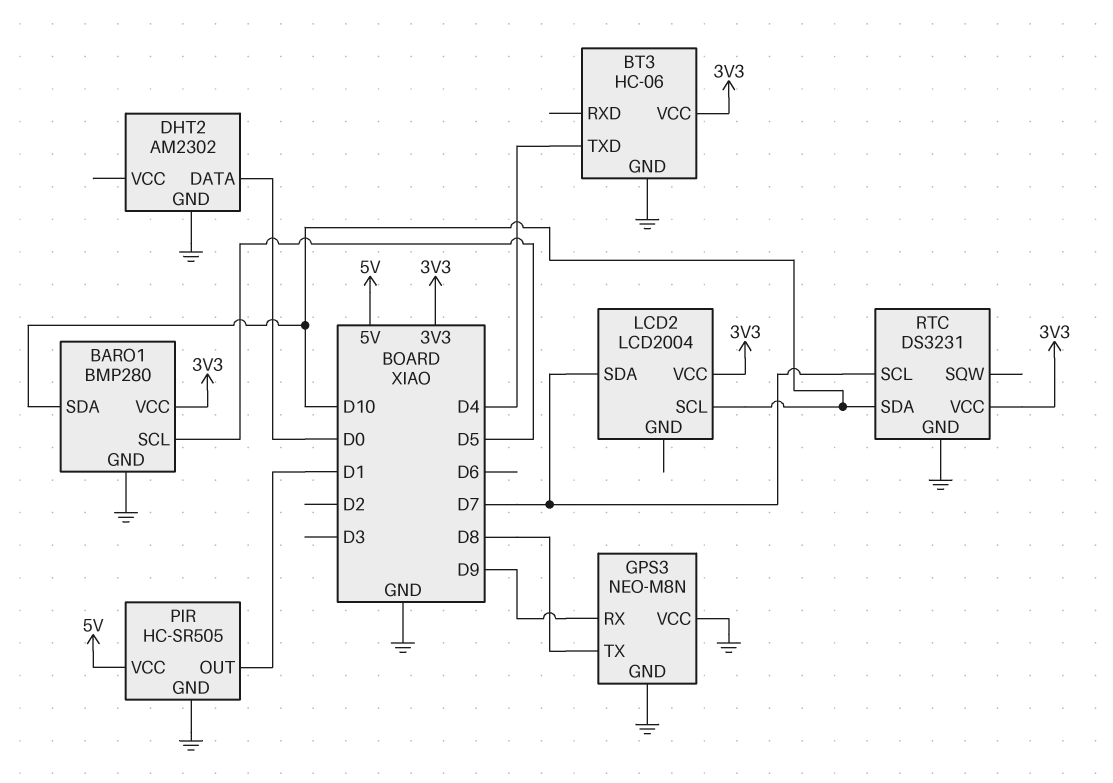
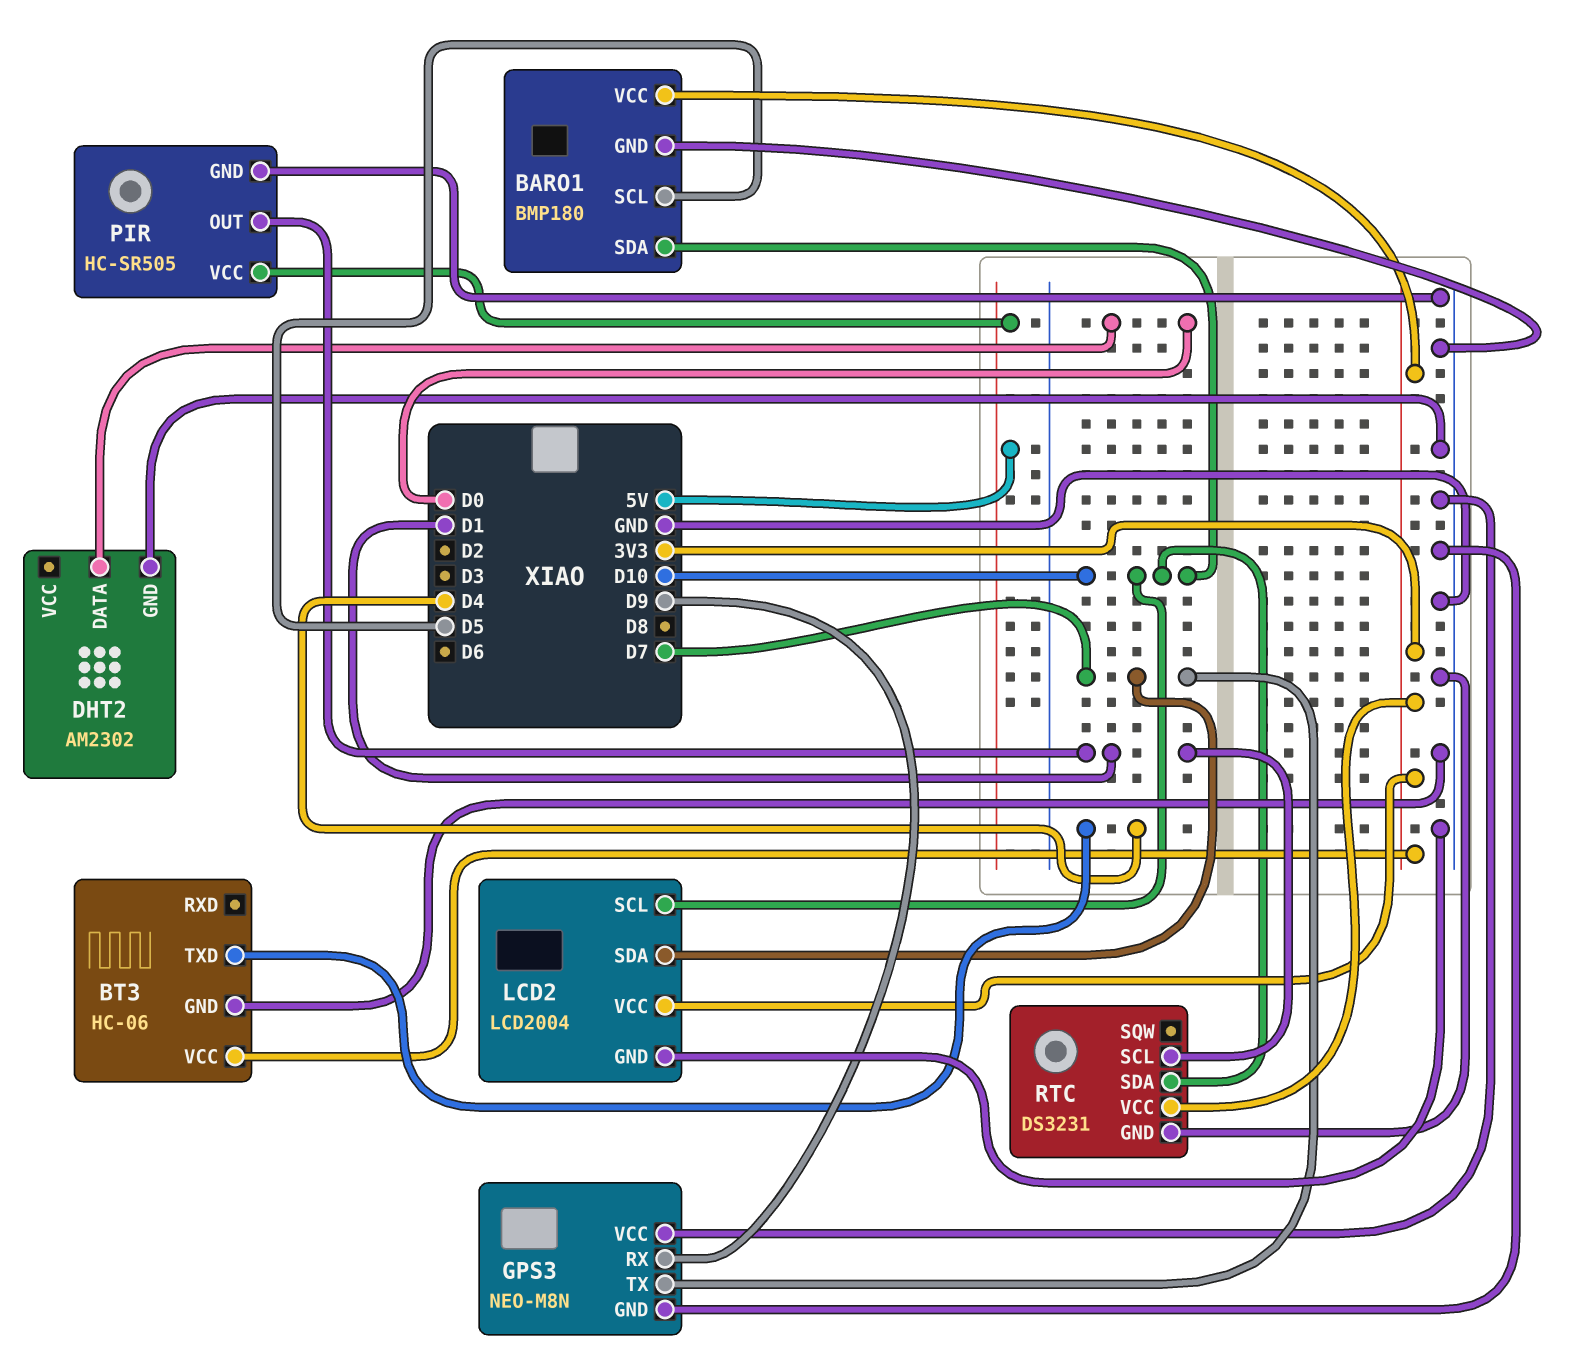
BARO1: BMP280 -> BMP180
GPS3 pin TX: D8 -> D7
LCD2 pin GND: none -> GND
RTC pin SCL: D7 -> D1

